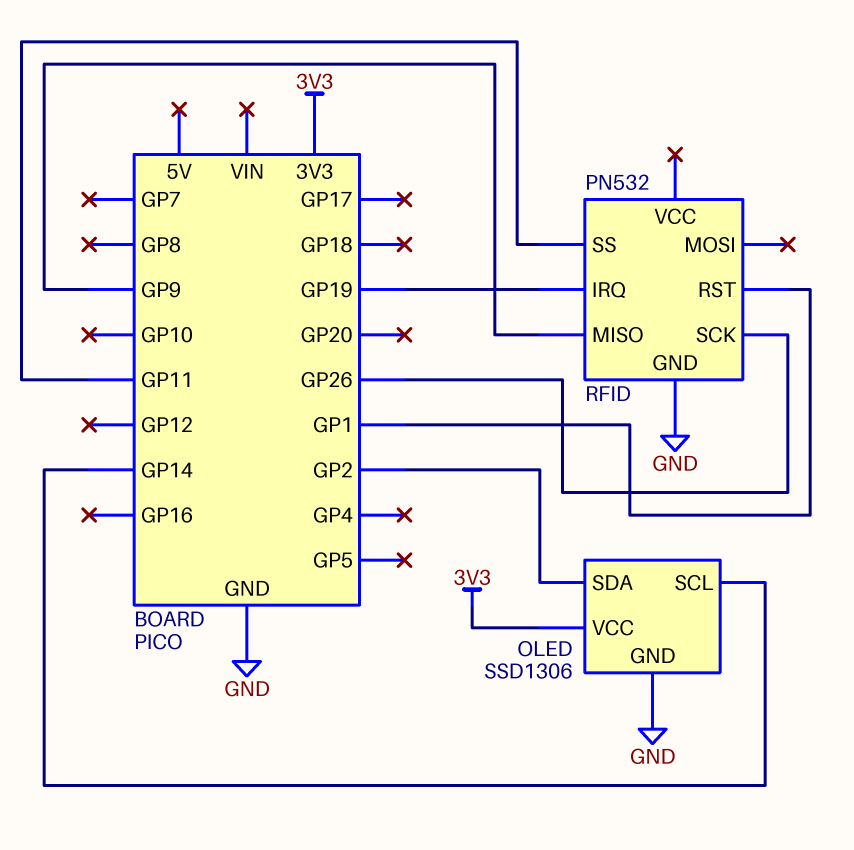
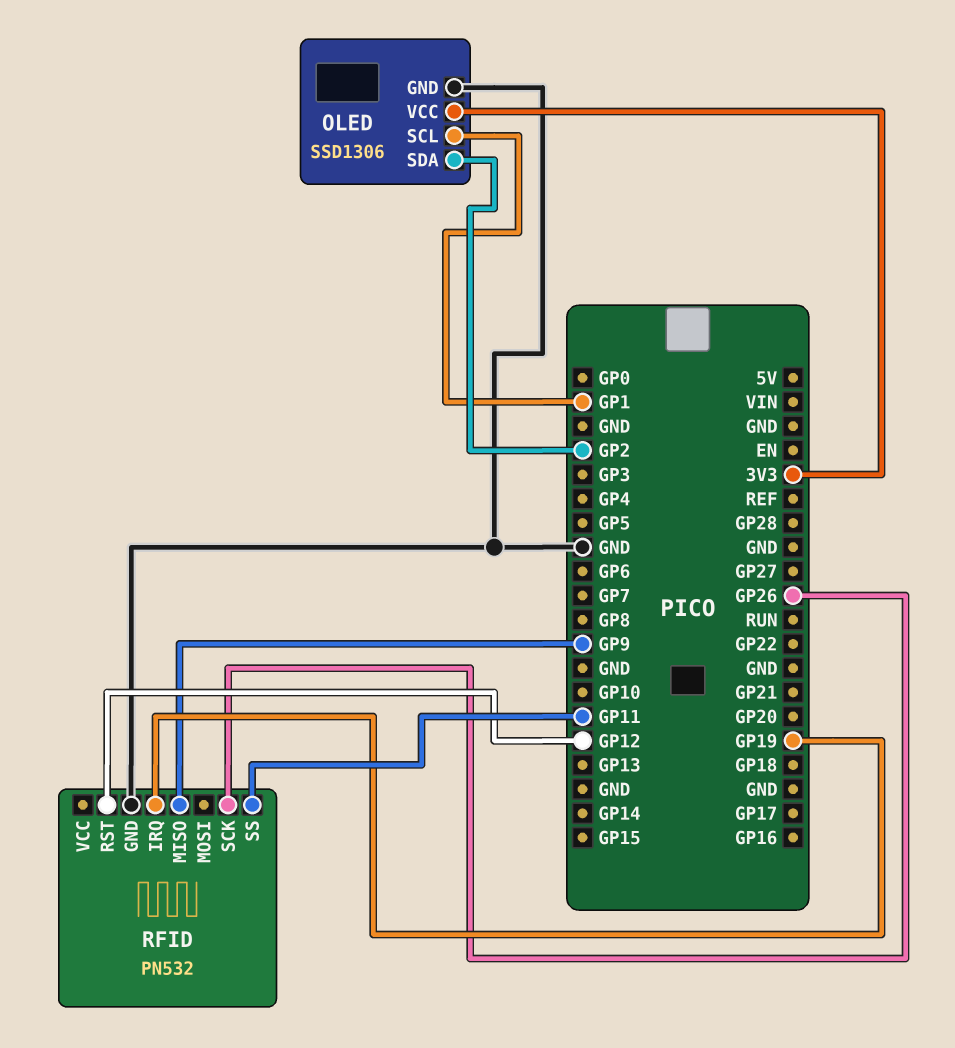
OLED pin SCL: GP14 -> GP1
RFID pin RST: GP1 -> GP12

